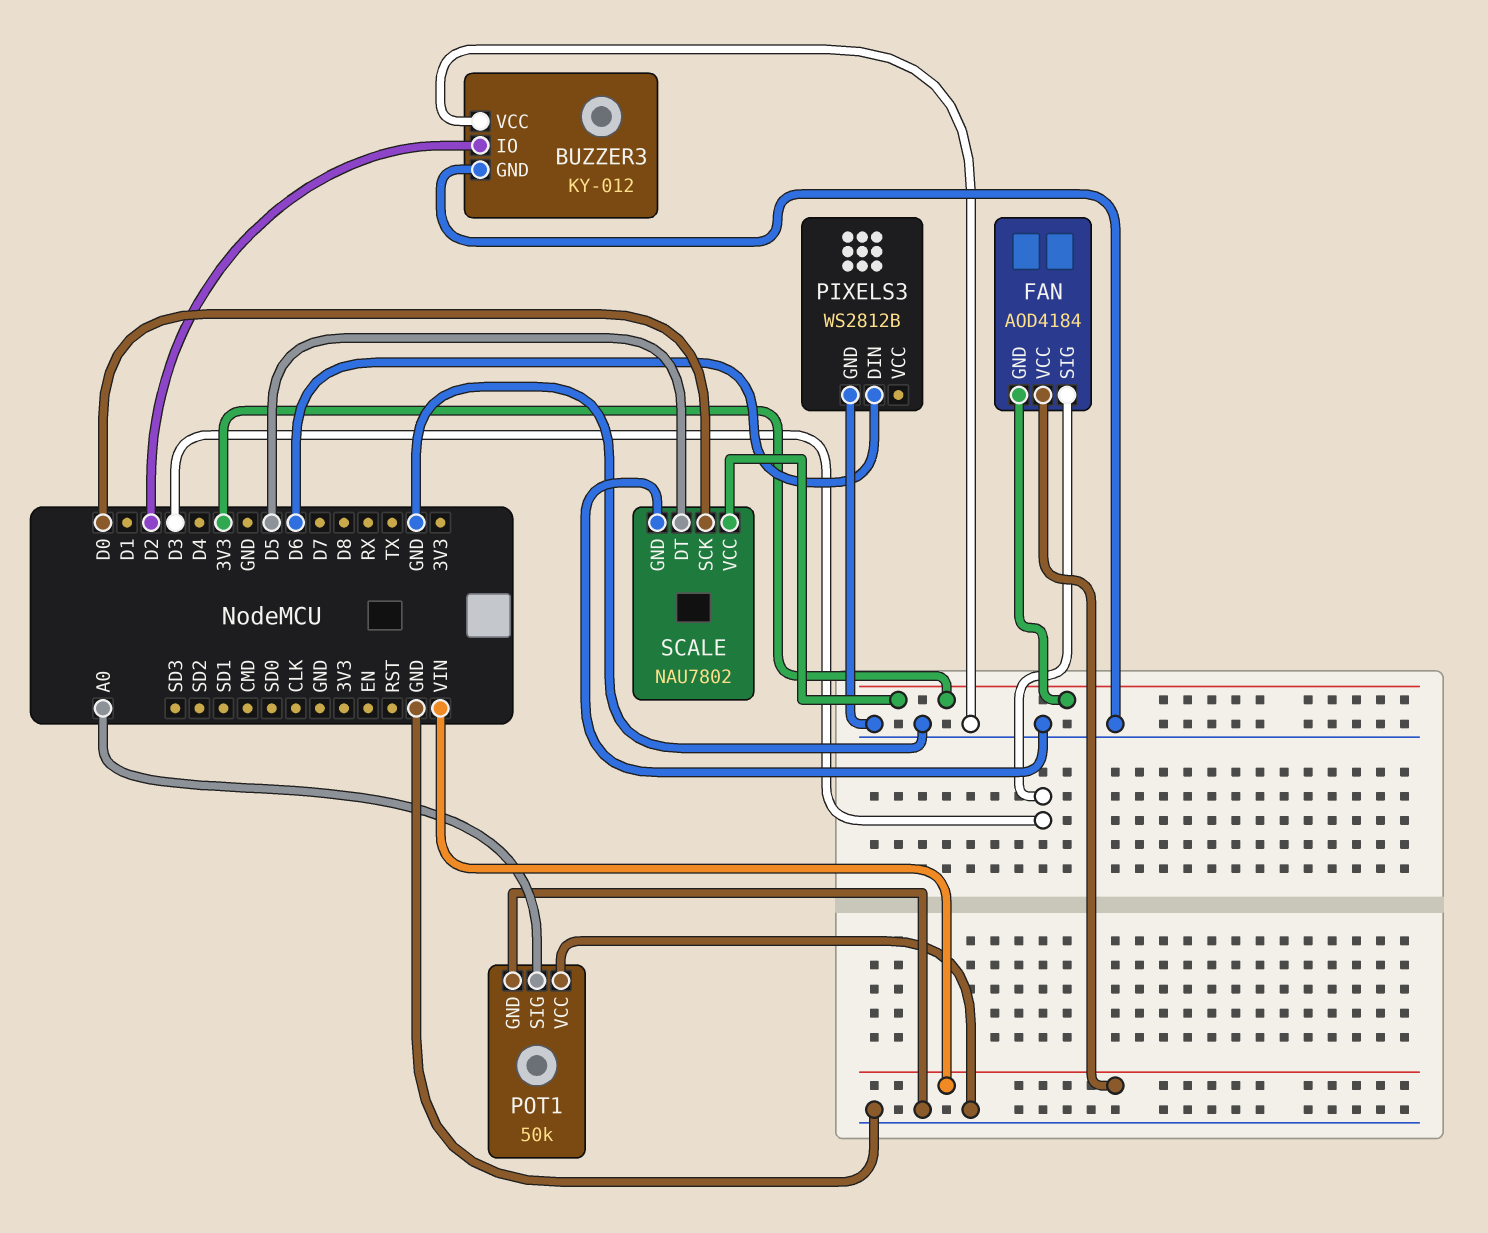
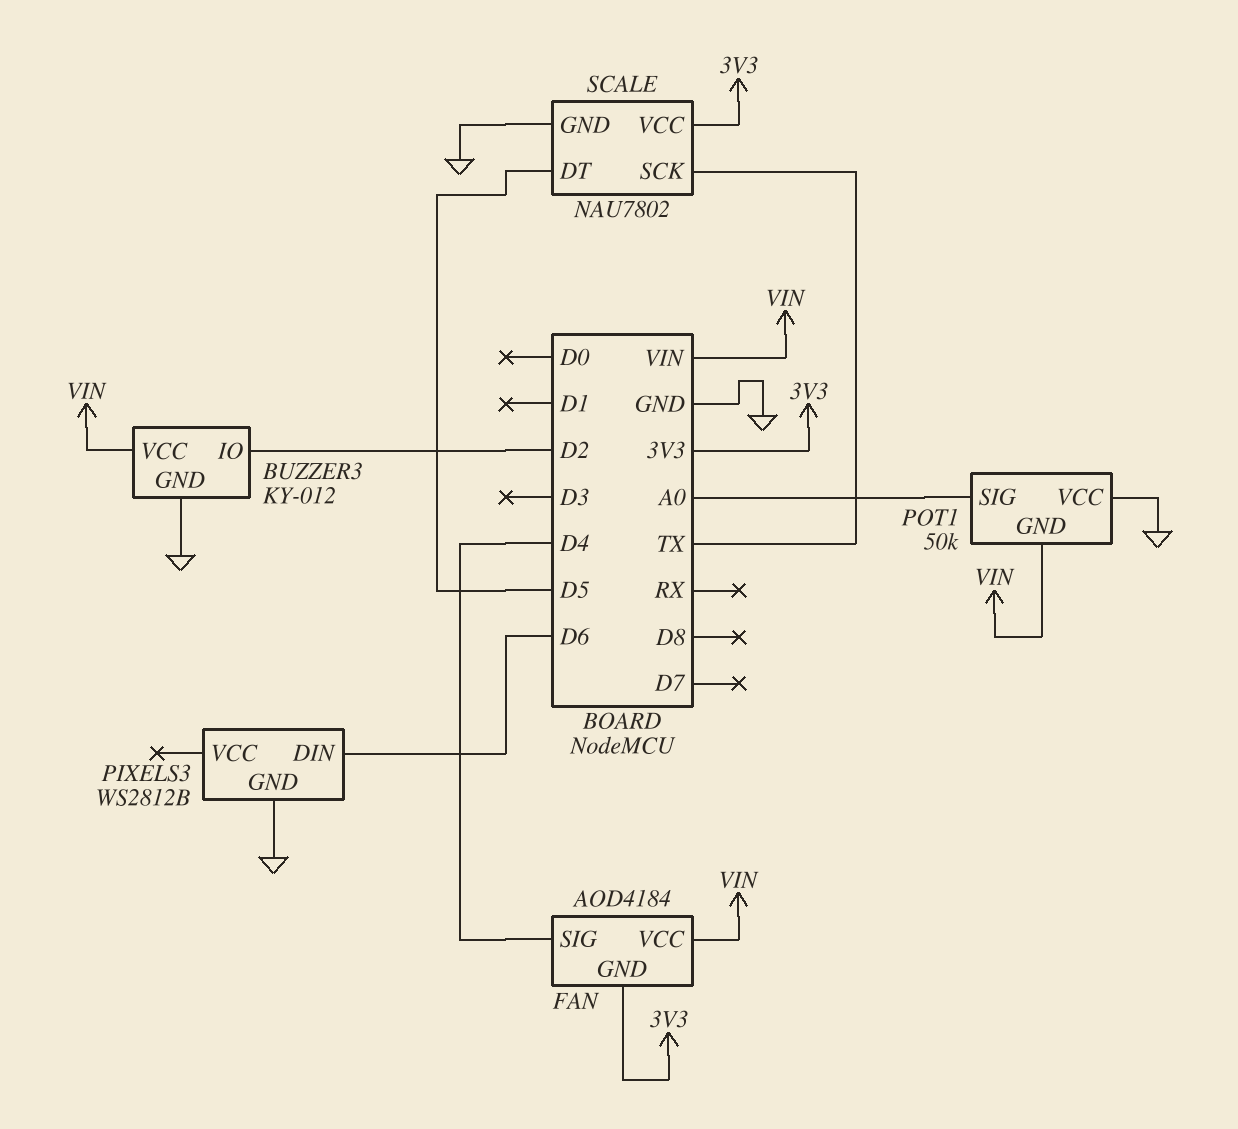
BUZZER3 pin VCC: GND -> VIN
FAN pin SIG: D3 -> D4
POT1 pin GND: GND -> VIN
SCALE pin SCK: D0 -> TX

